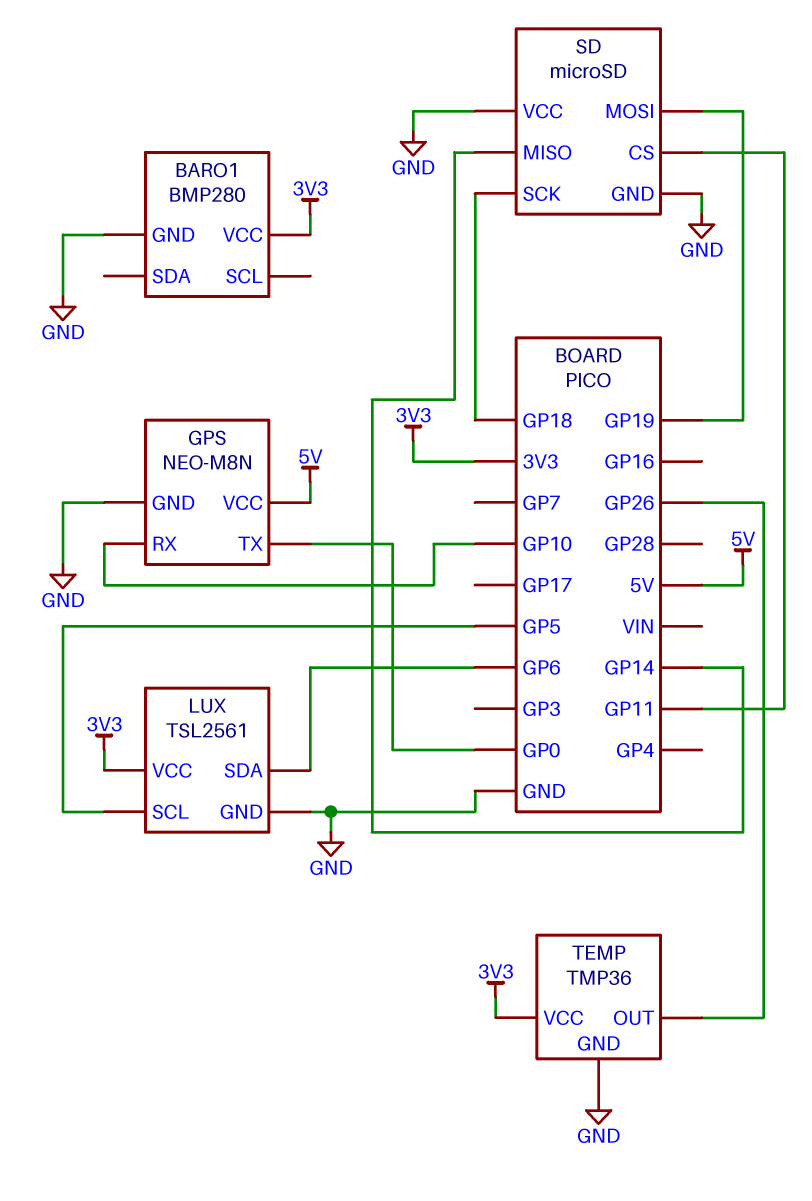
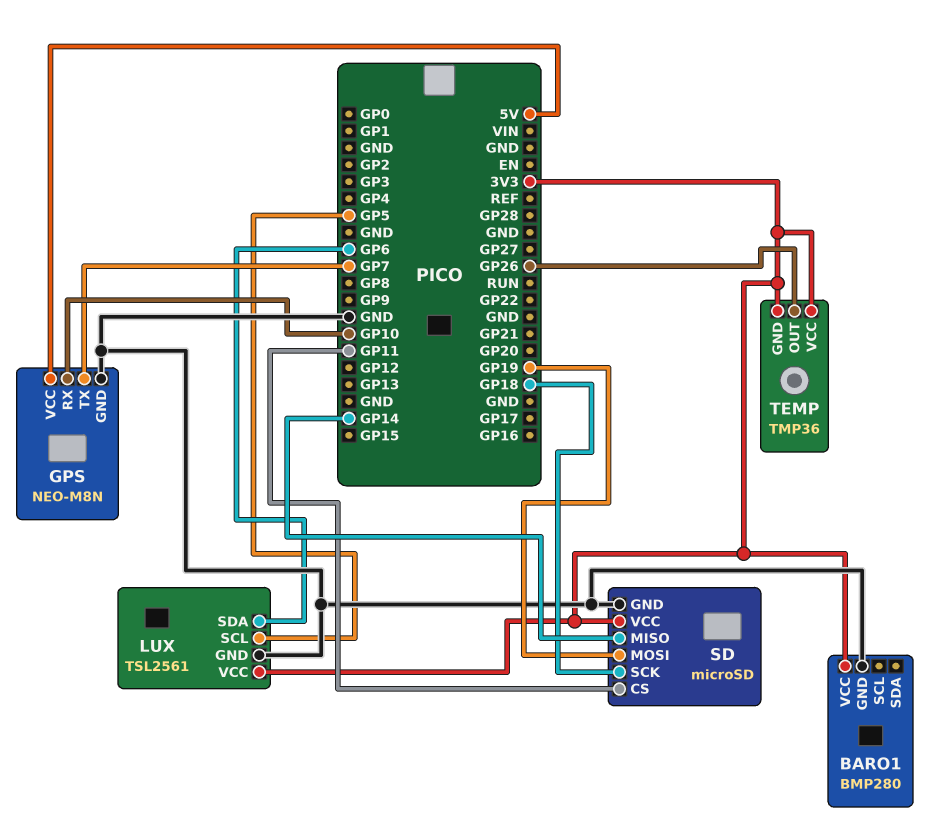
GPS pin TX: GP0 -> GP7
SD pin VCC: GND -> 3V3
TEMP pin GND: GND -> 3V3

